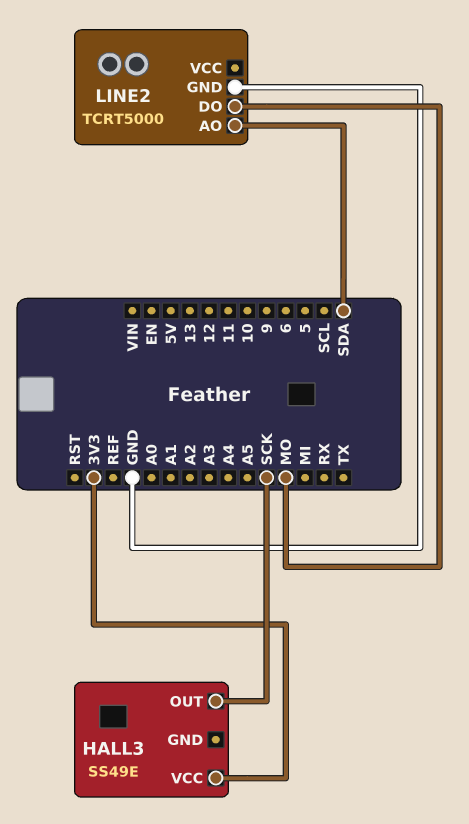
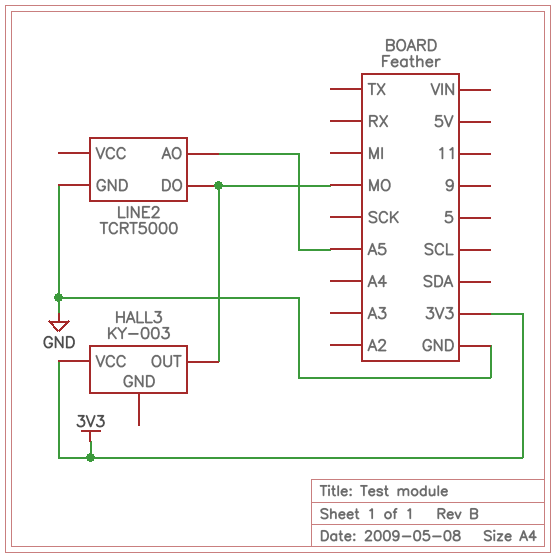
HALL3: SS49E -> KY-003
HALL3 pin OUT: SCK -> MO
LINE2 pin AO: SDA -> A5

